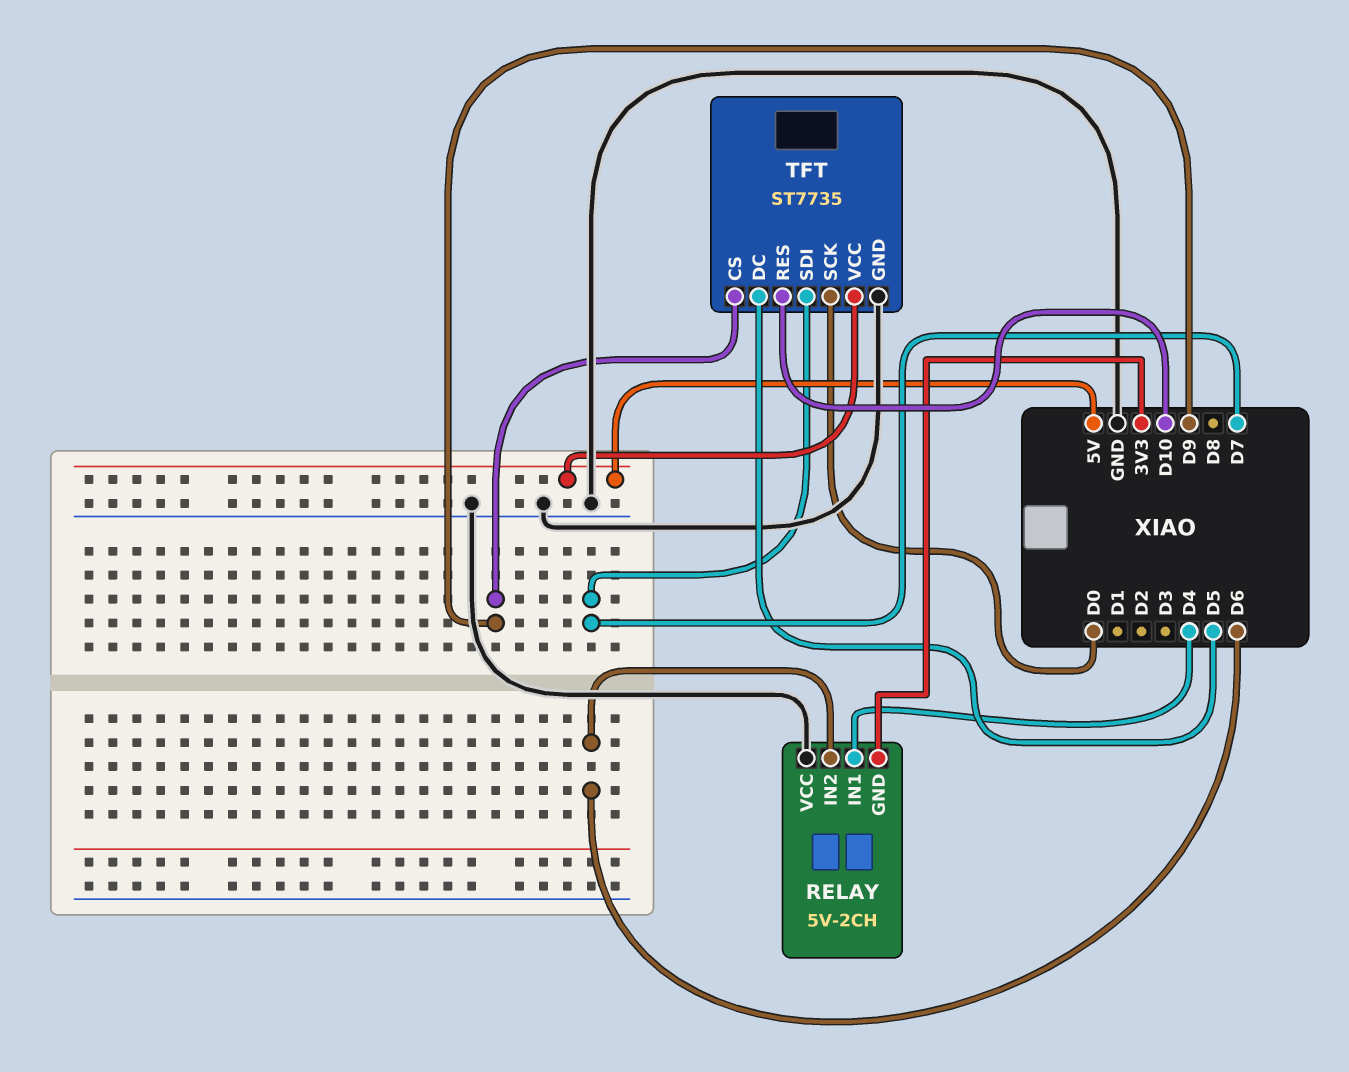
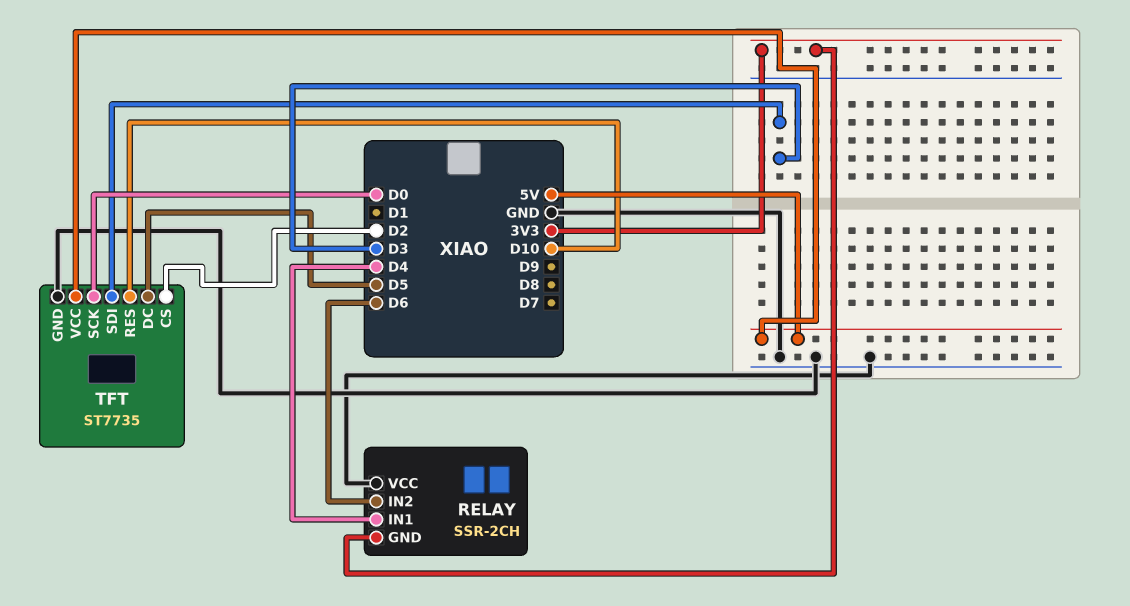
RELAY: 5V-2CH -> SSR-2CH
TFT pin CS: D9 -> D2
TFT pin SDI: D7 -> D3

